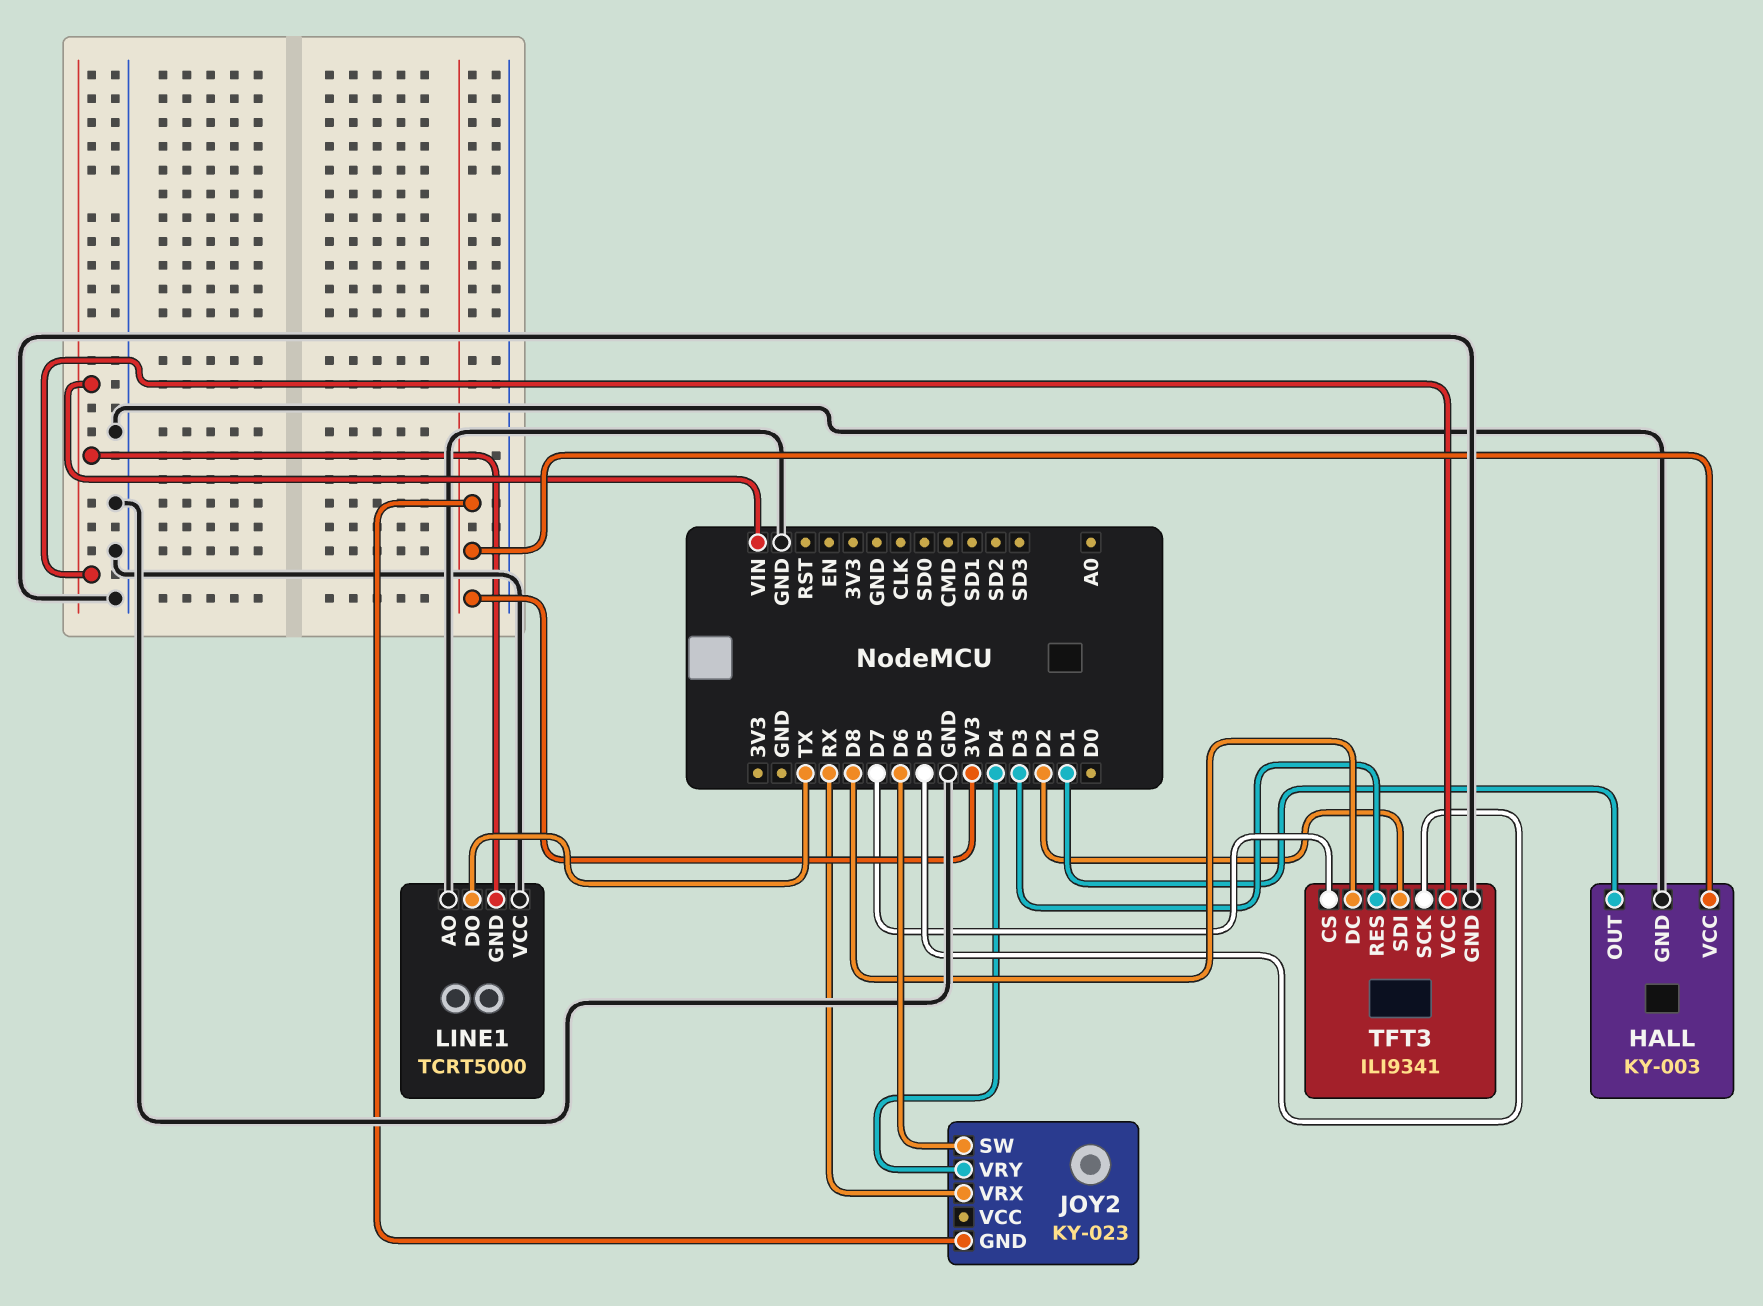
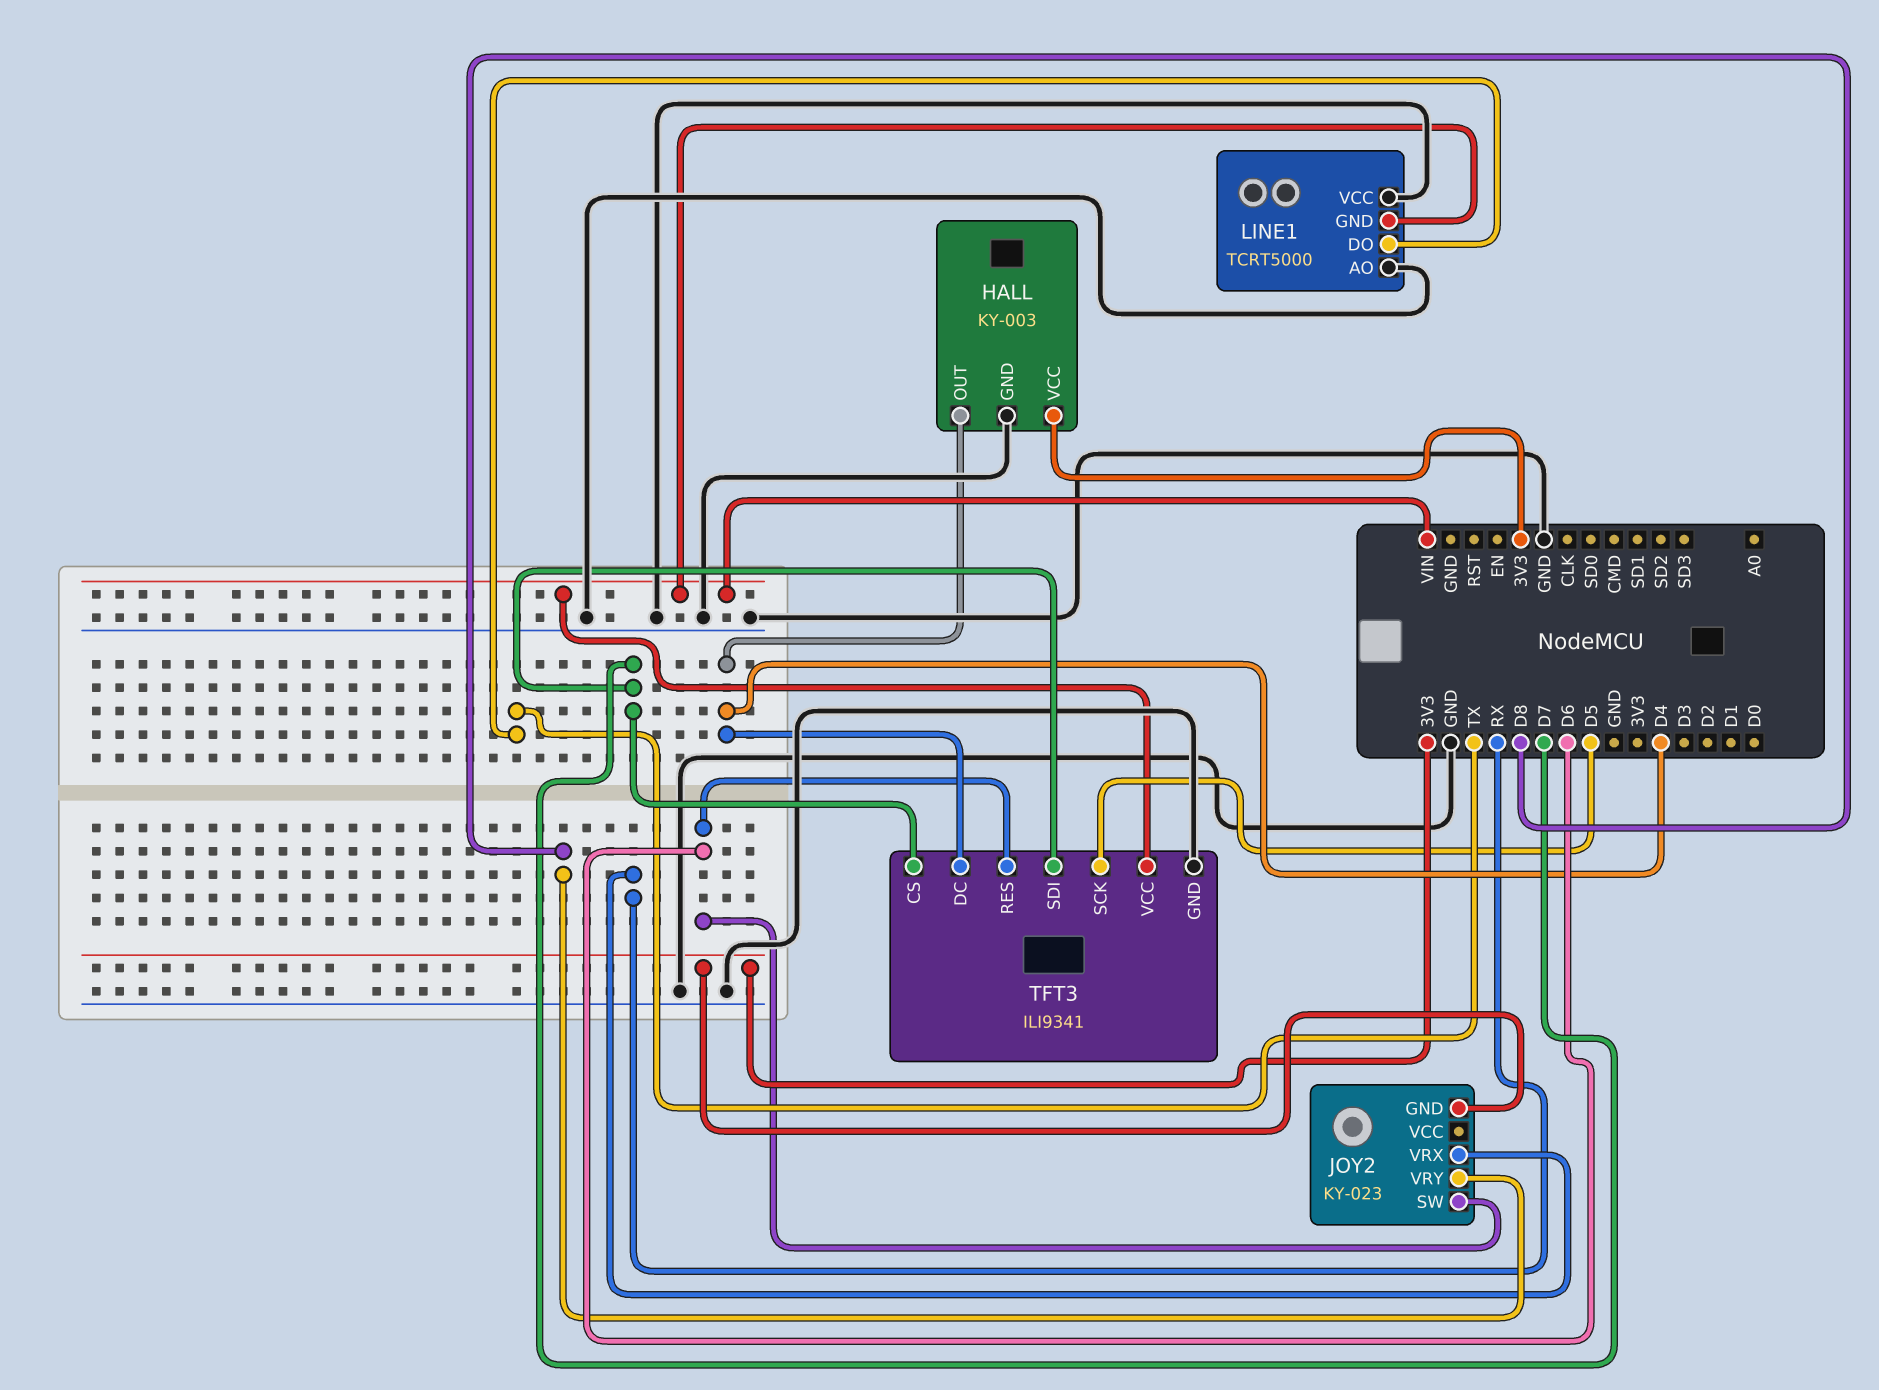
HALL pin OUT: D1 -> D4
JOY2 pin VRY: D4 -> D8
TFT3 pin DC: D8 -> D4
TFT3 pin RES: D3 -> D6
TFT3 pin SDI: D2 -> D7

